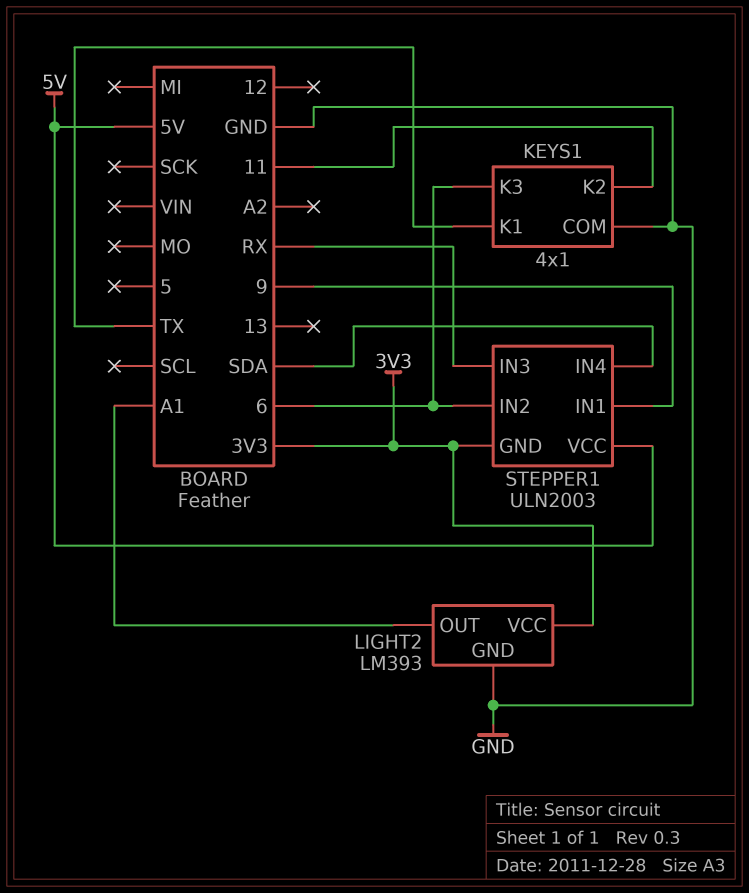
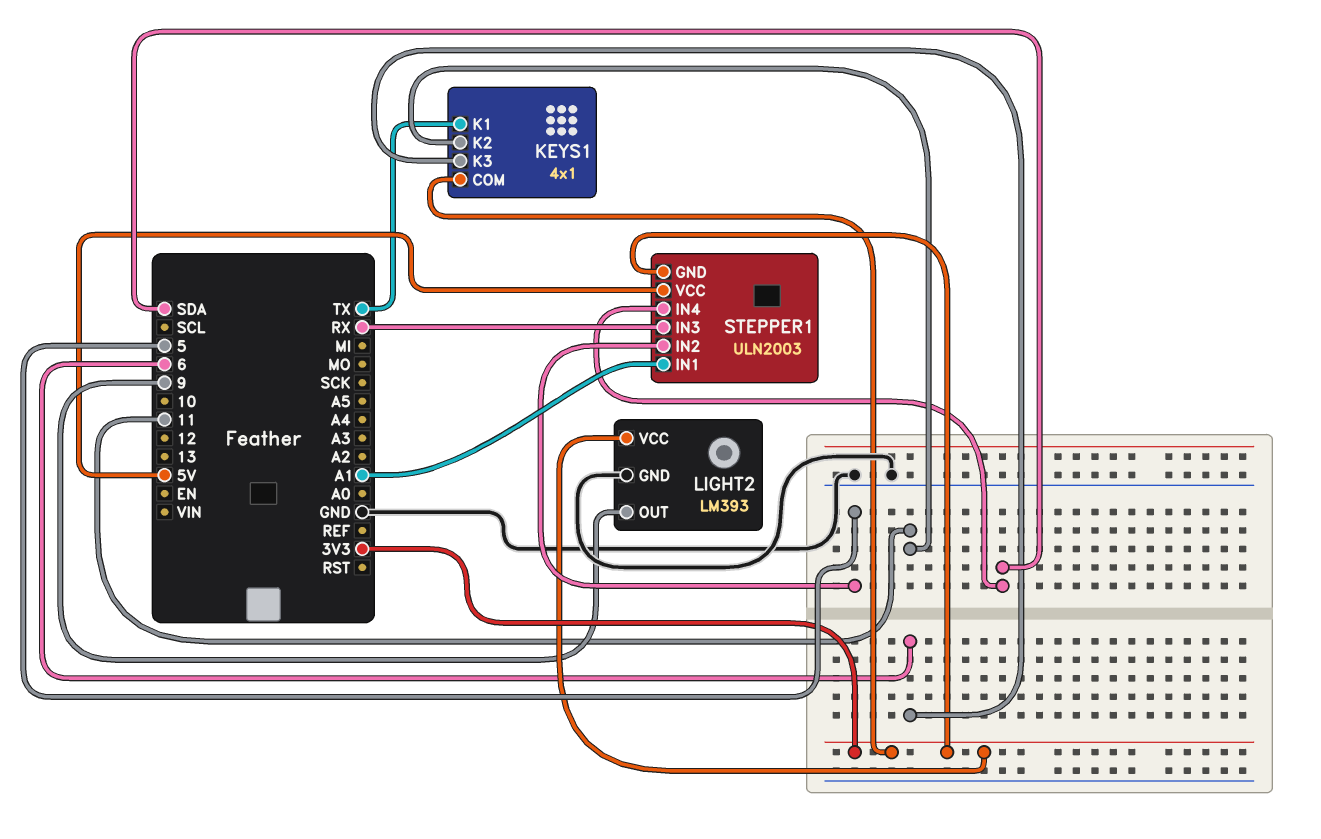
KEYS1 pin COM: GND -> 3V3
LIGHT2 pin OUT: A1 -> 9
STEPPER1 pin IN1: 9 -> A1
STEPPER1 pin IN2: 6 -> 5

